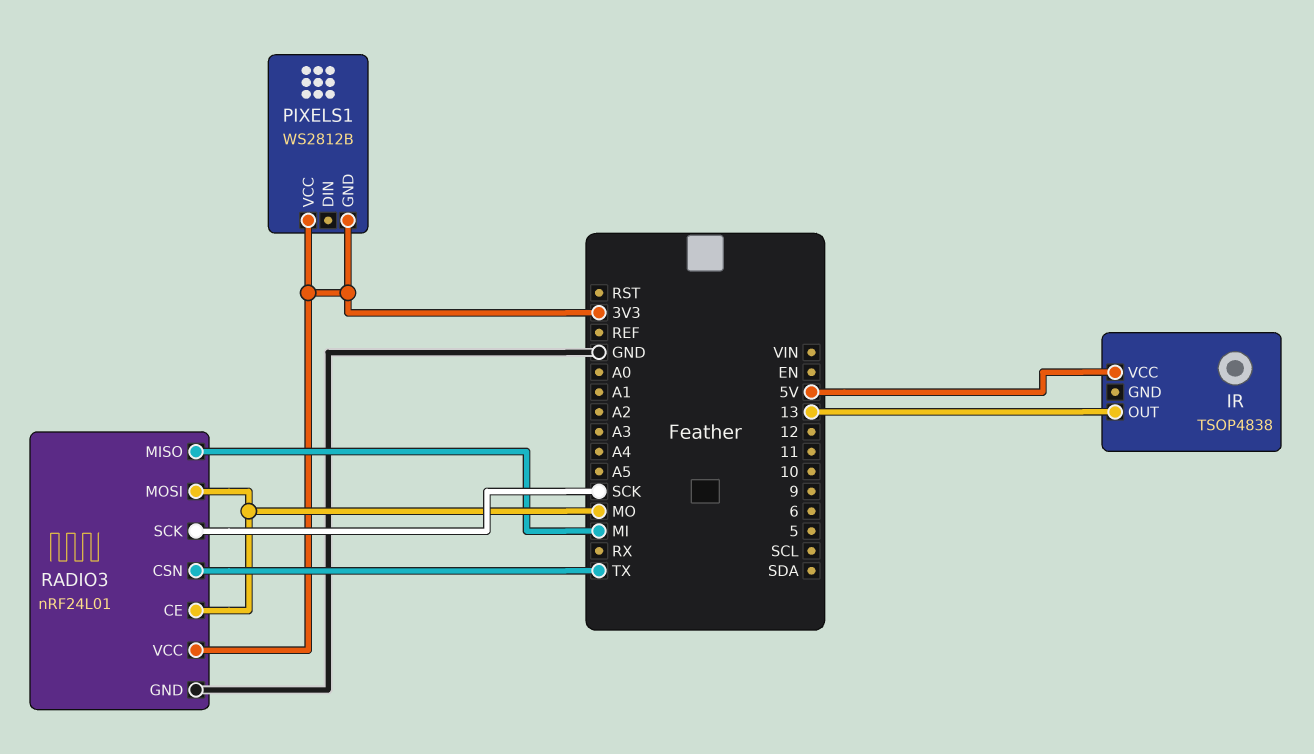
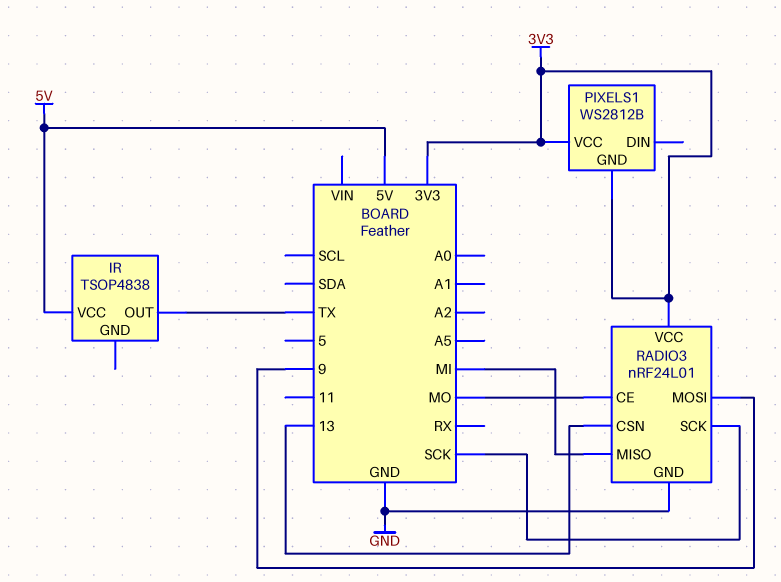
IR pin OUT: 13 -> TX
RADIO3 pin CSN: TX -> 13
RADIO3 pin MOSI: MO -> 9

